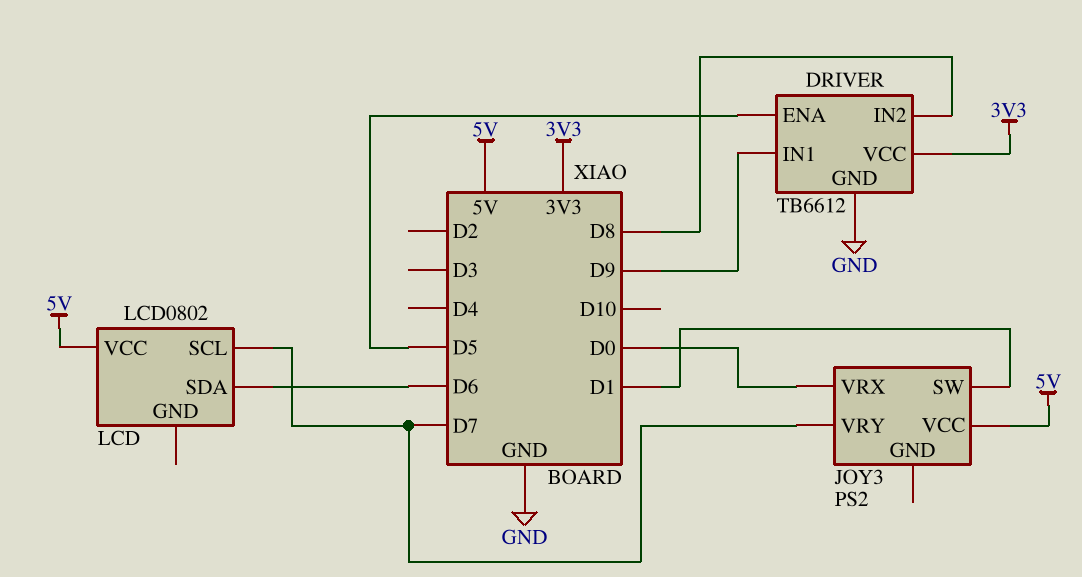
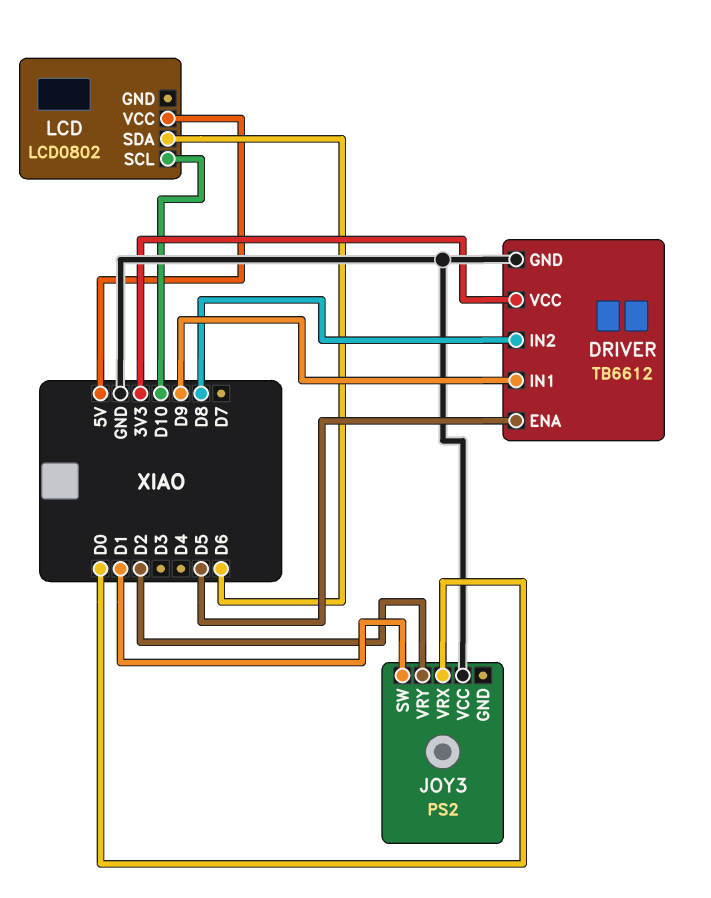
JOY3 pin VCC: 5V -> GND
JOY3 pin VRY: D7 -> D2
LCD pin SCL: D7 -> D10

